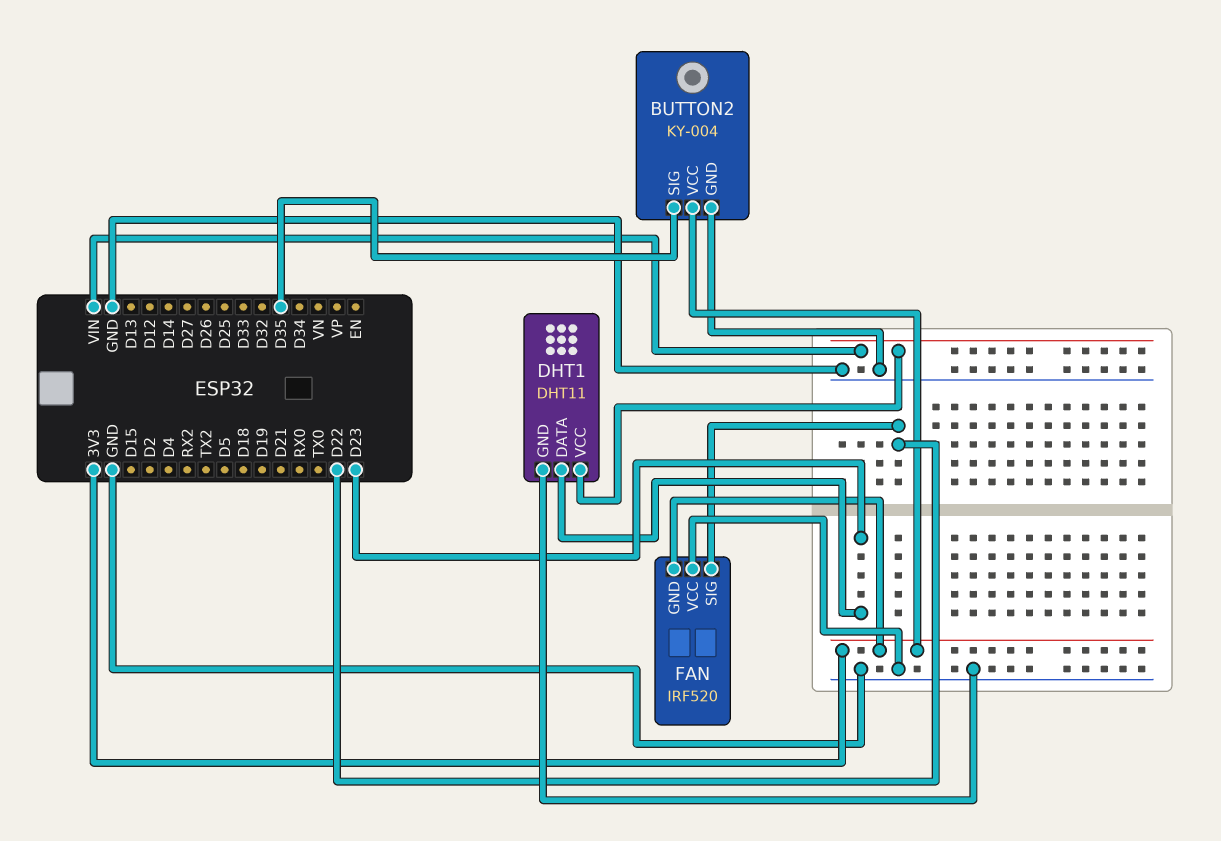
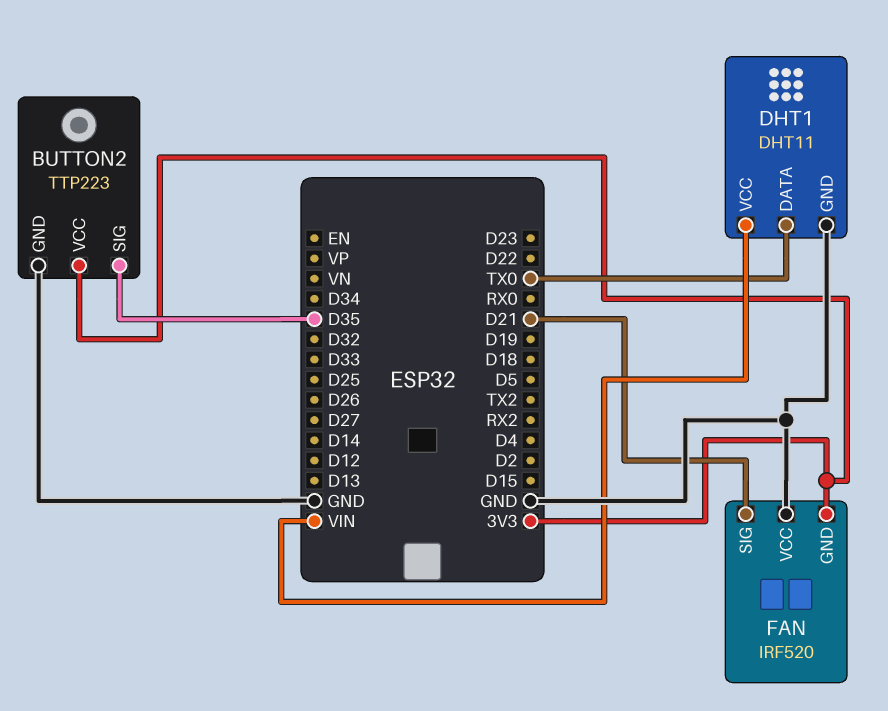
BUTTON2: KY-004 -> TTP223
DHT1 pin DATA: D23 -> TX0
FAN pin SIG: D22 -> D21

